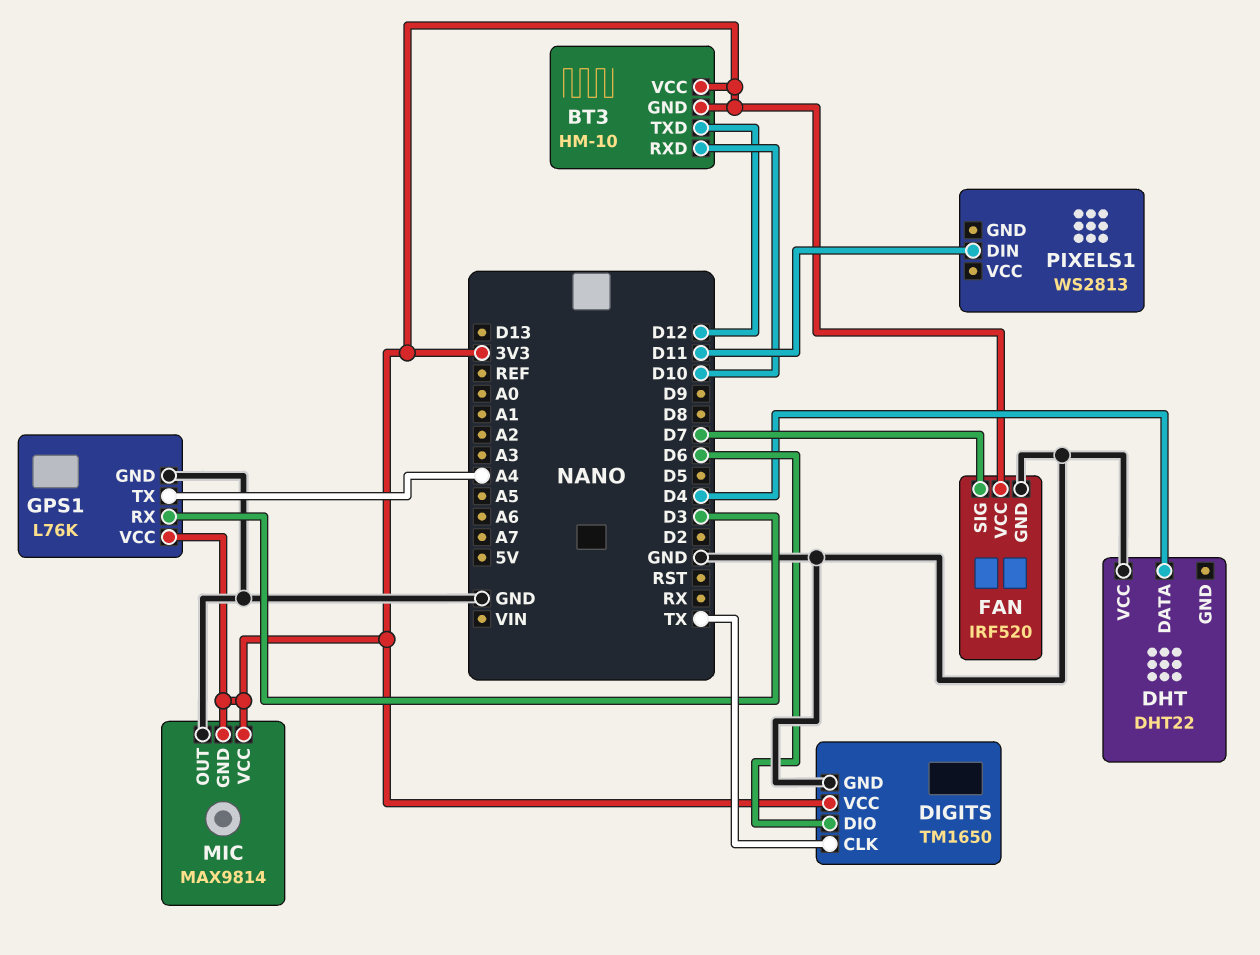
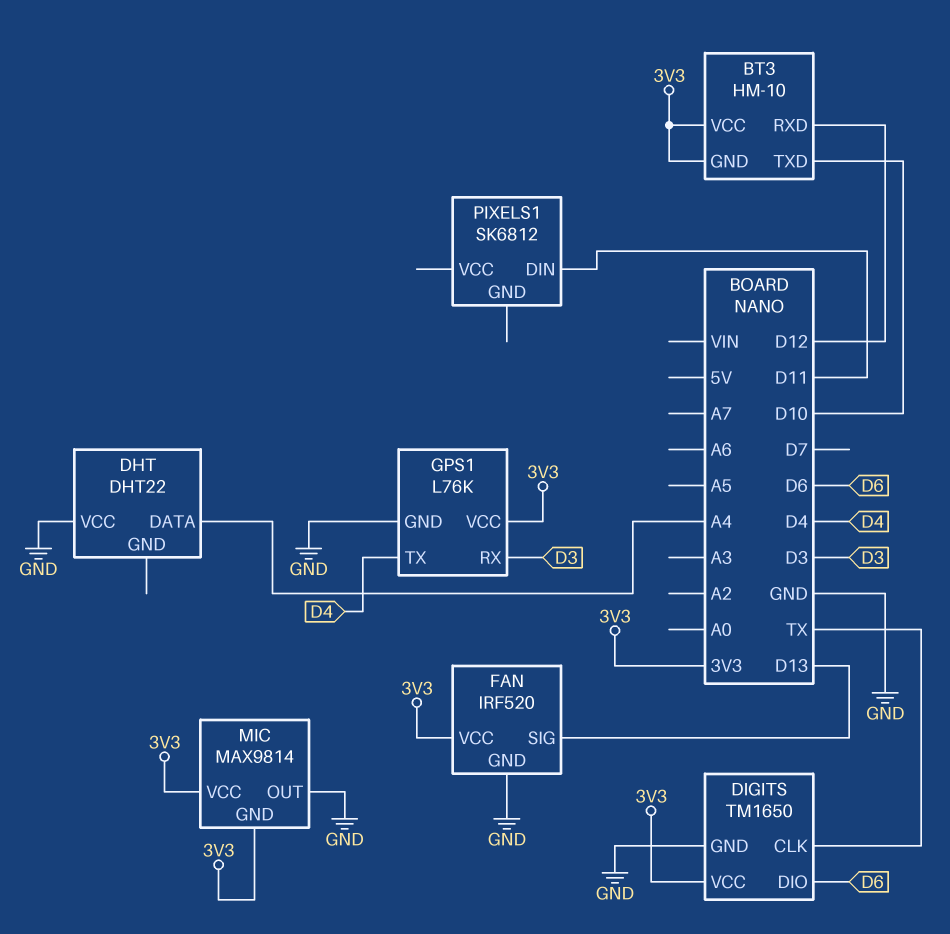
BT3 pin RXD: D10 -> D12
BT3 pin TXD: D12 -> D10
DHT pin DATA: D4 -> A4
FAN pin SIG: D7 -> D13
GPS1 pin TX: A4 -> D4
PIXELS1: WS2813 -> SK6812

